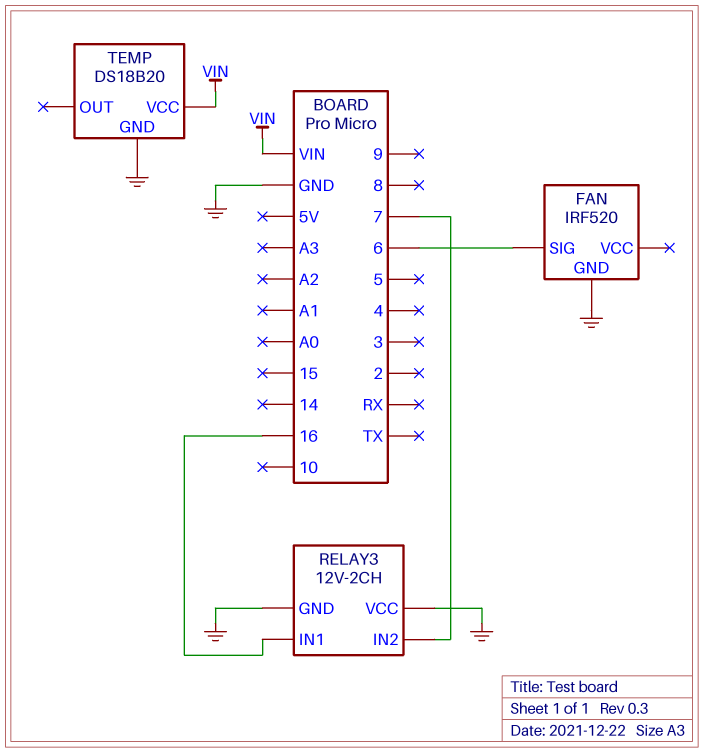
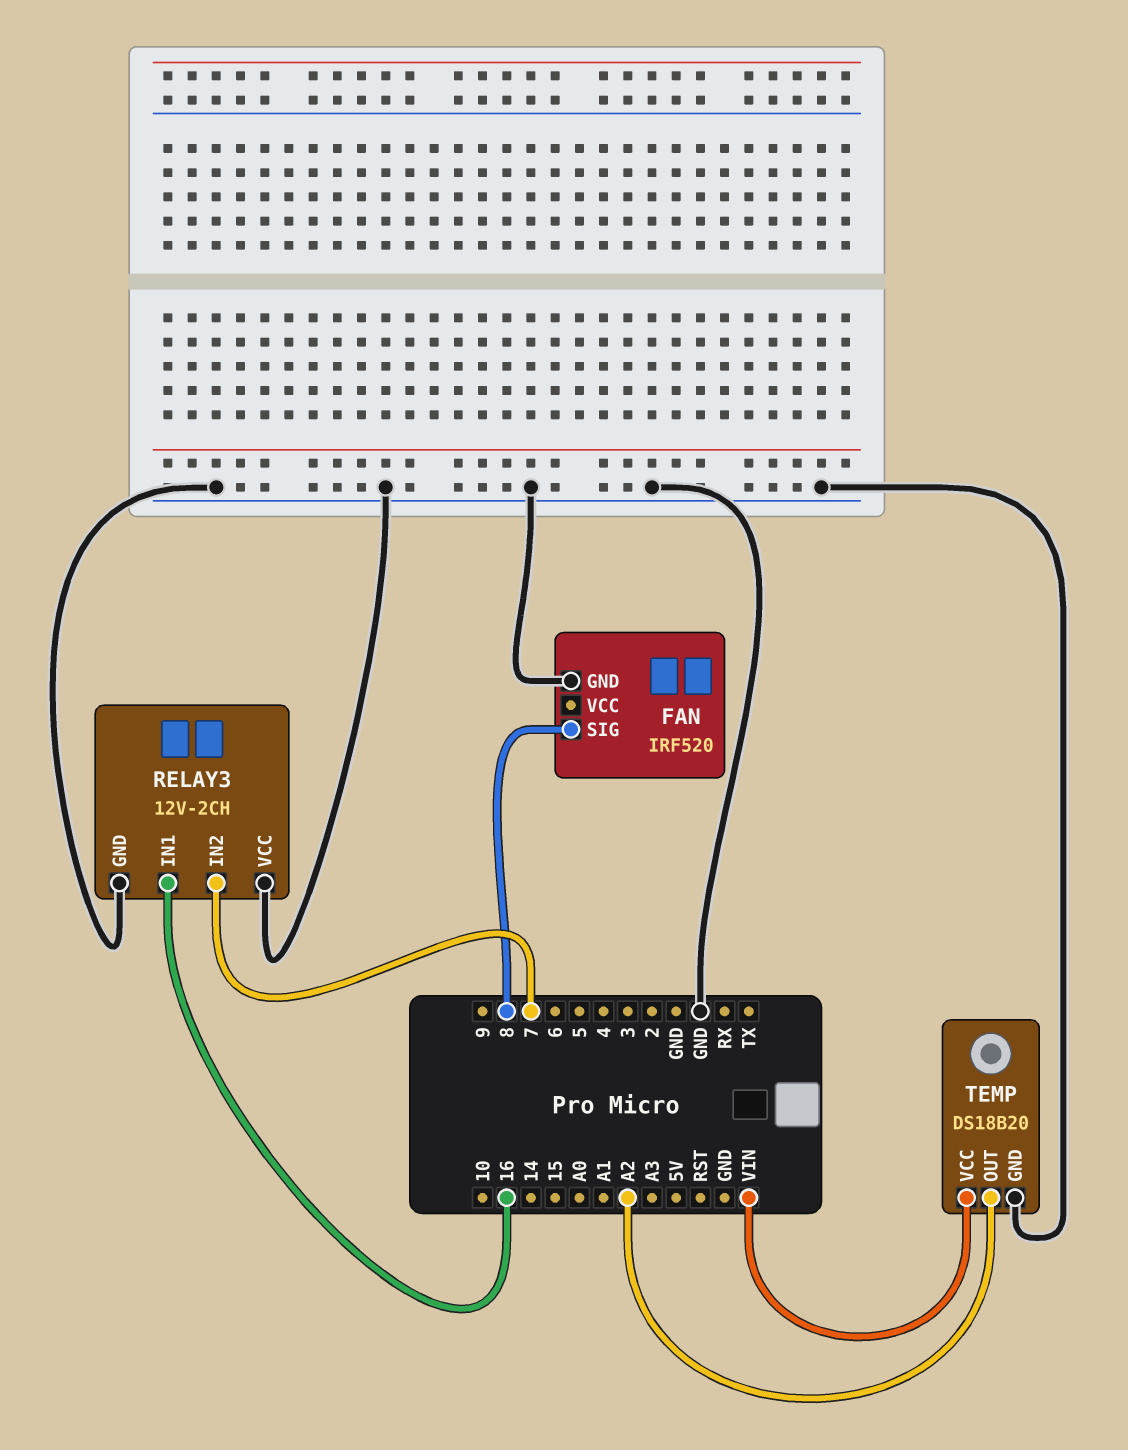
FAN pin SIG: 6 -> 8
TEMP pin OUT: none -> A2

